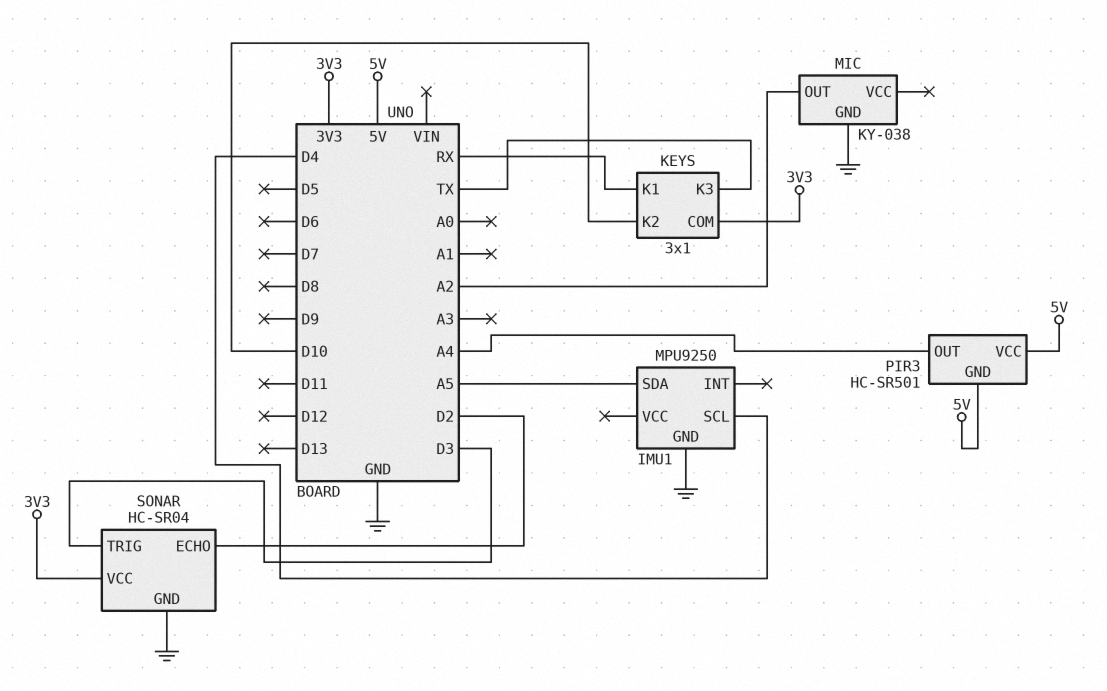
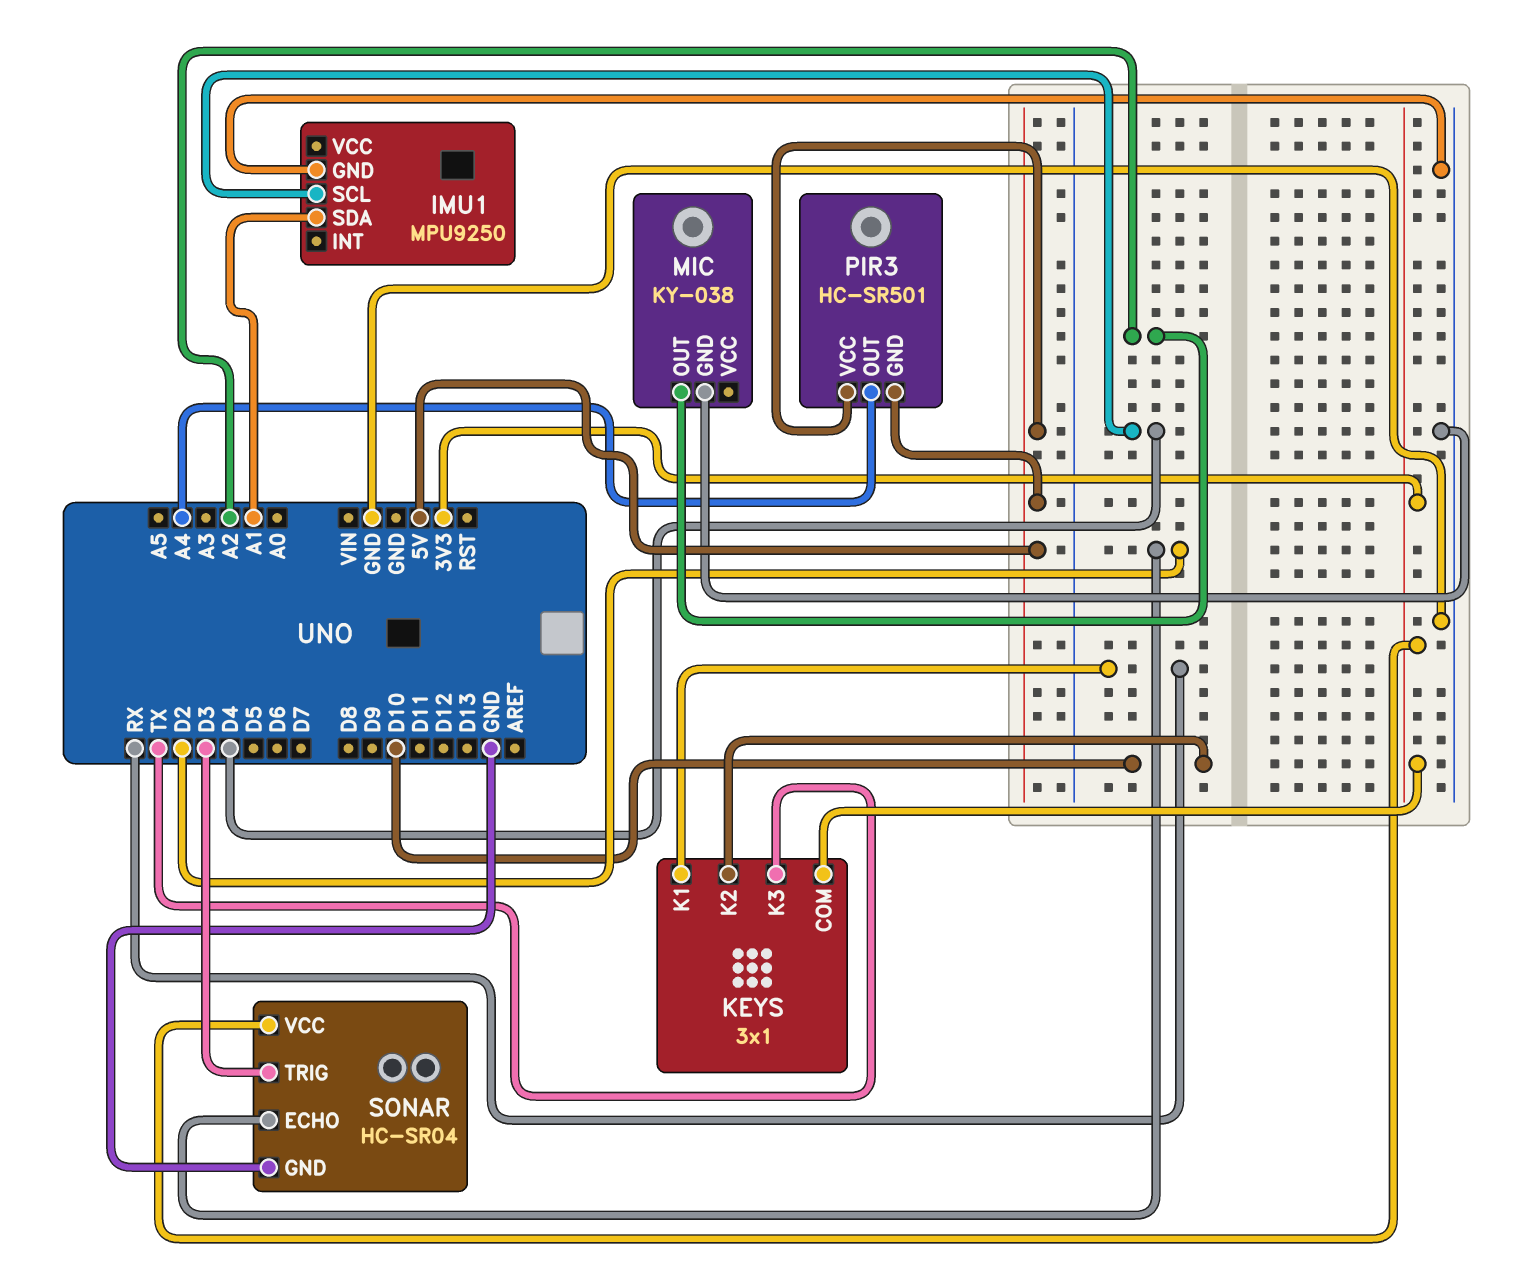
IMU1 pin SDA: A5 -> A1

